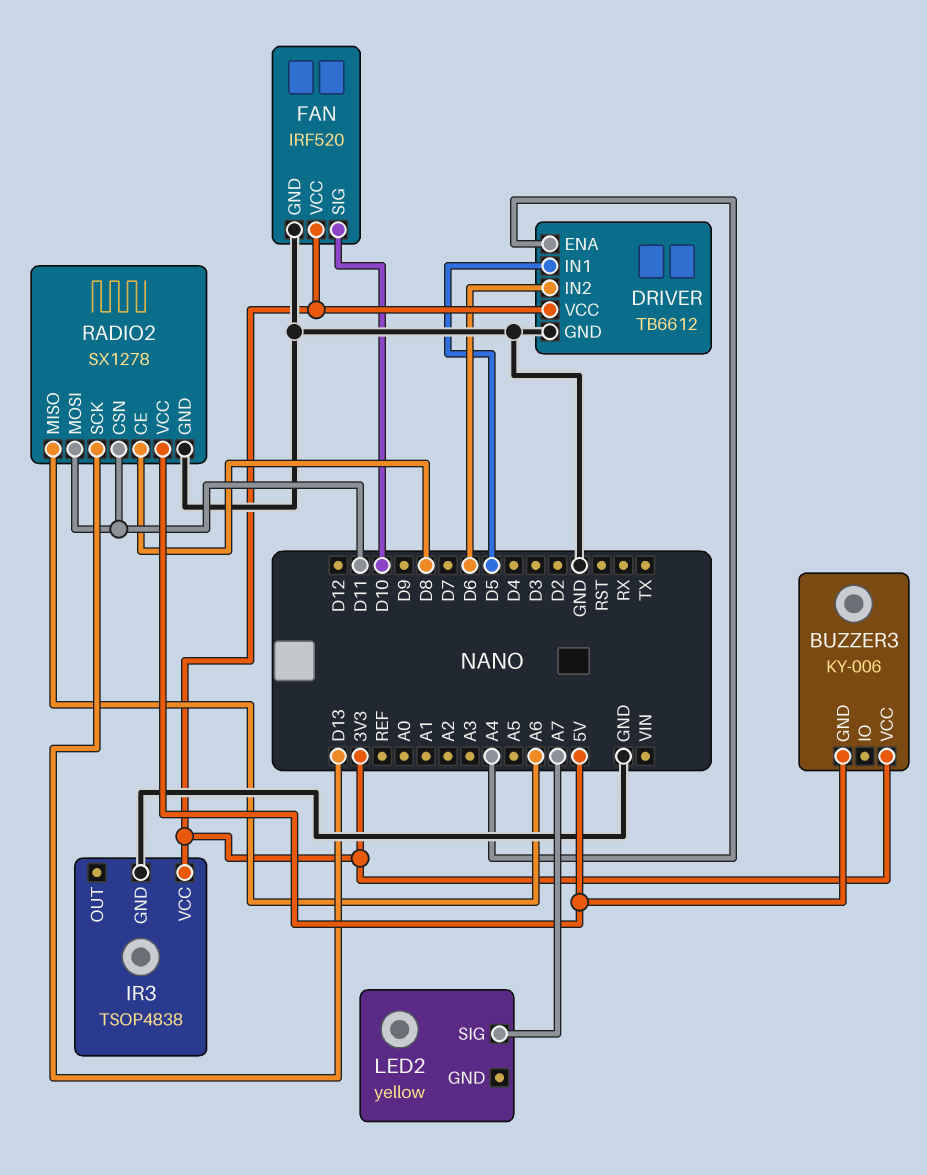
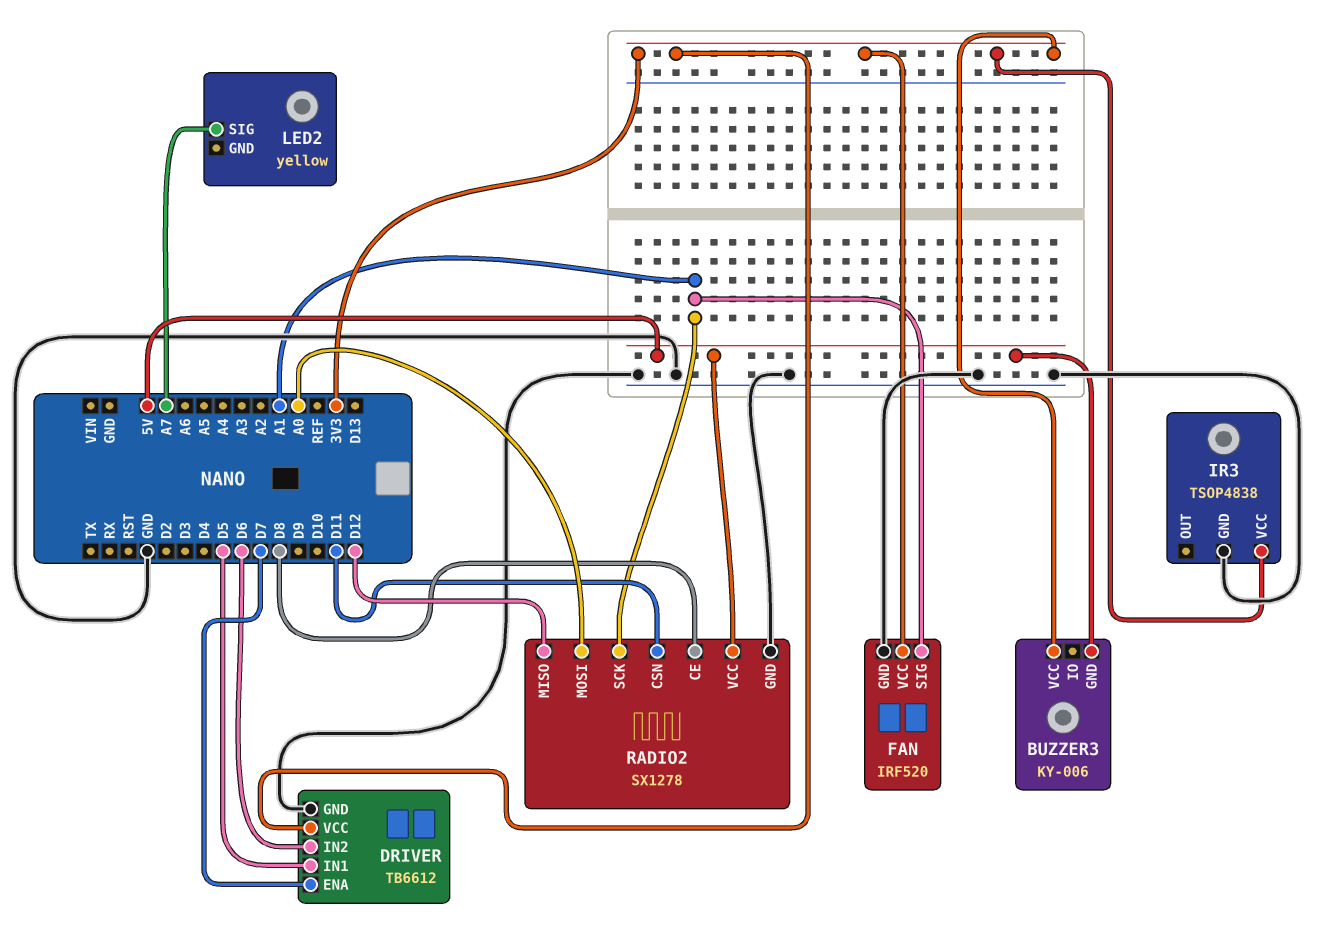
DRIVER pin ENA: A4 -> D7
FAN pin SIG: D10 -> A1
RADIO2 pin MISO: A6 -> D12
RADIO2 pin MOSI: D11 -> A0
RADIO2 pin SCK: D13 -> A1

